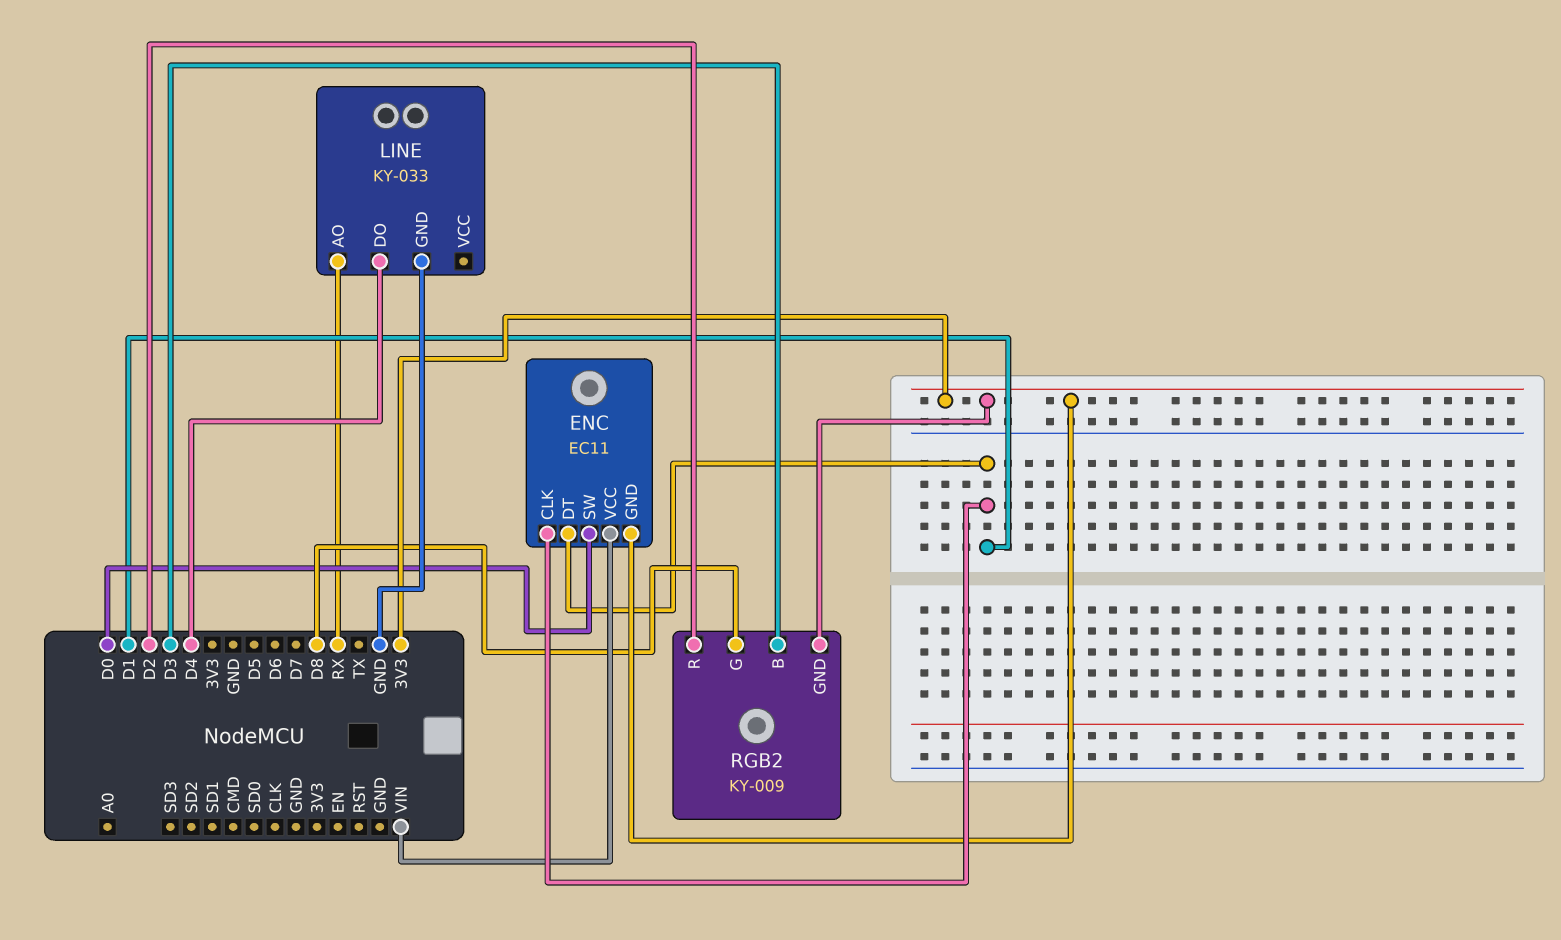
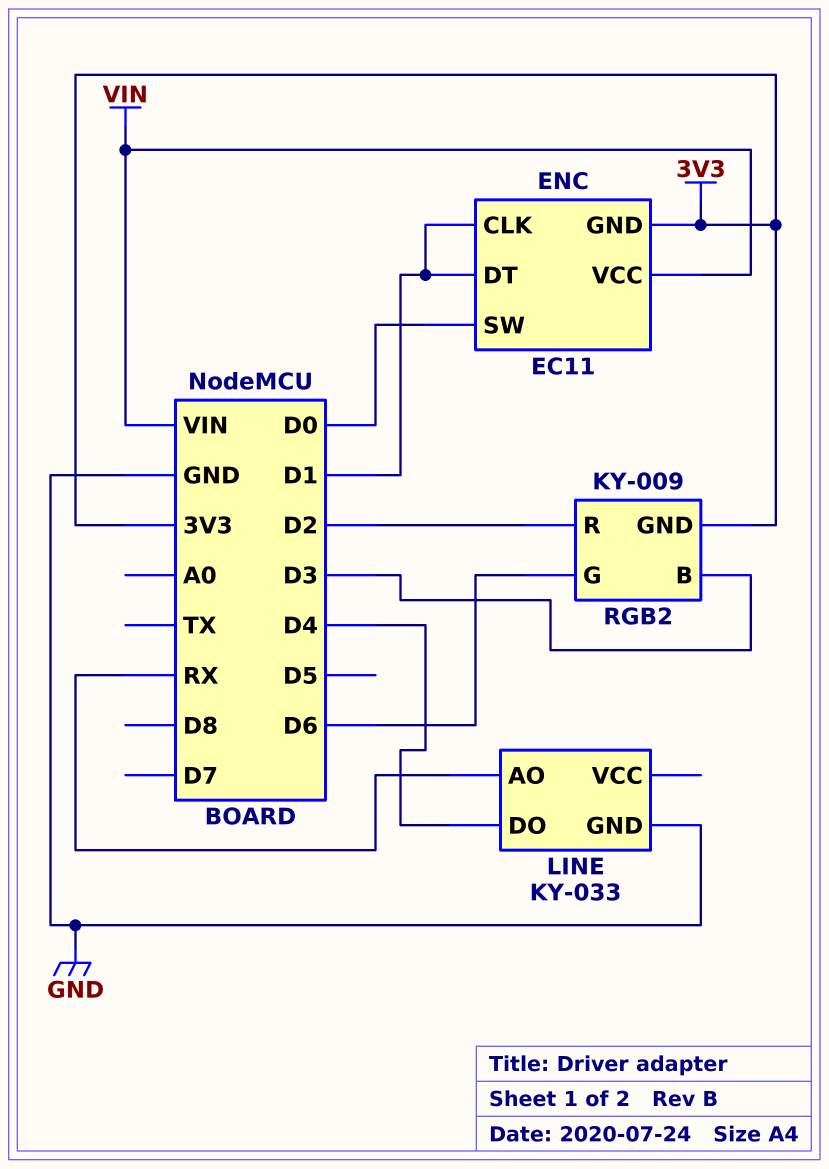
RGB2 pin G: D8 -> D6

